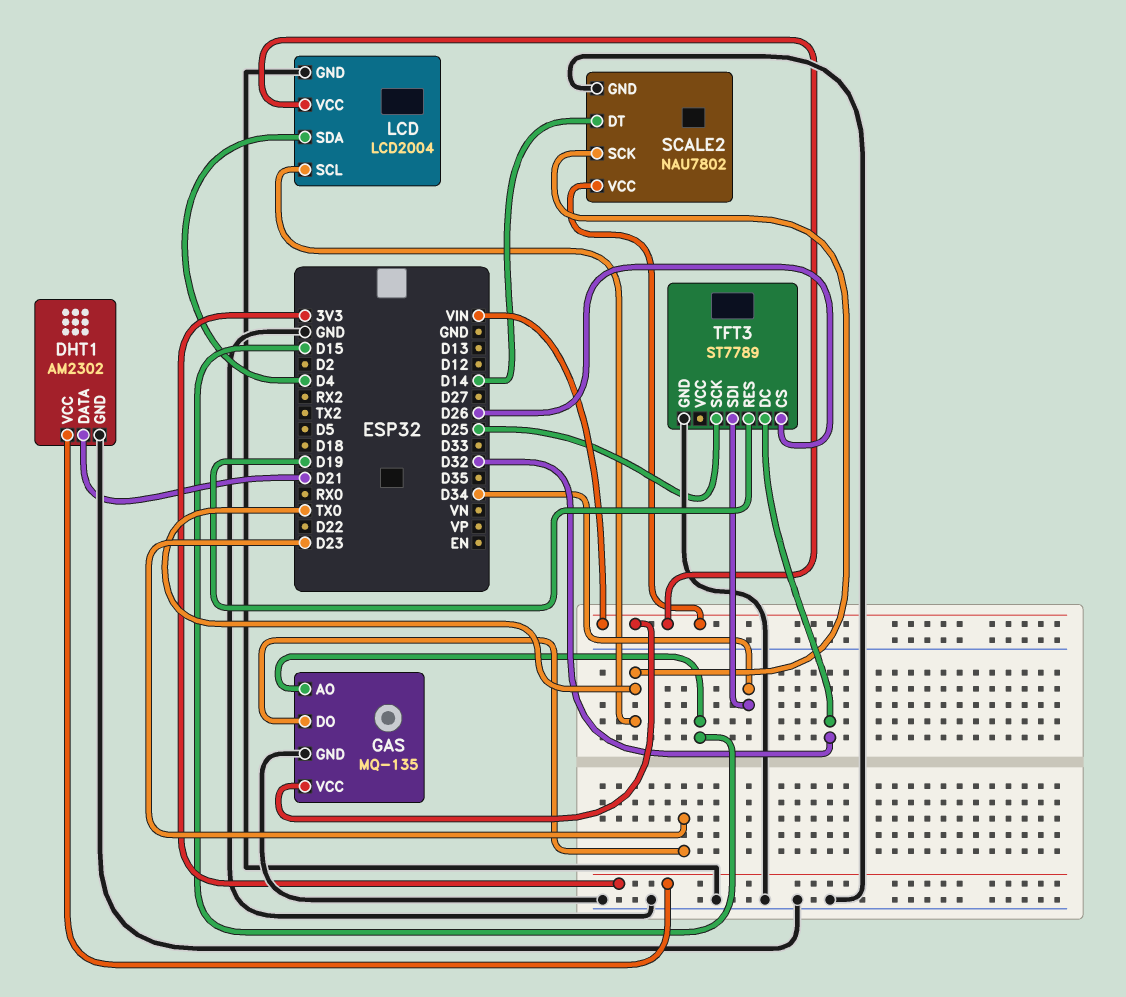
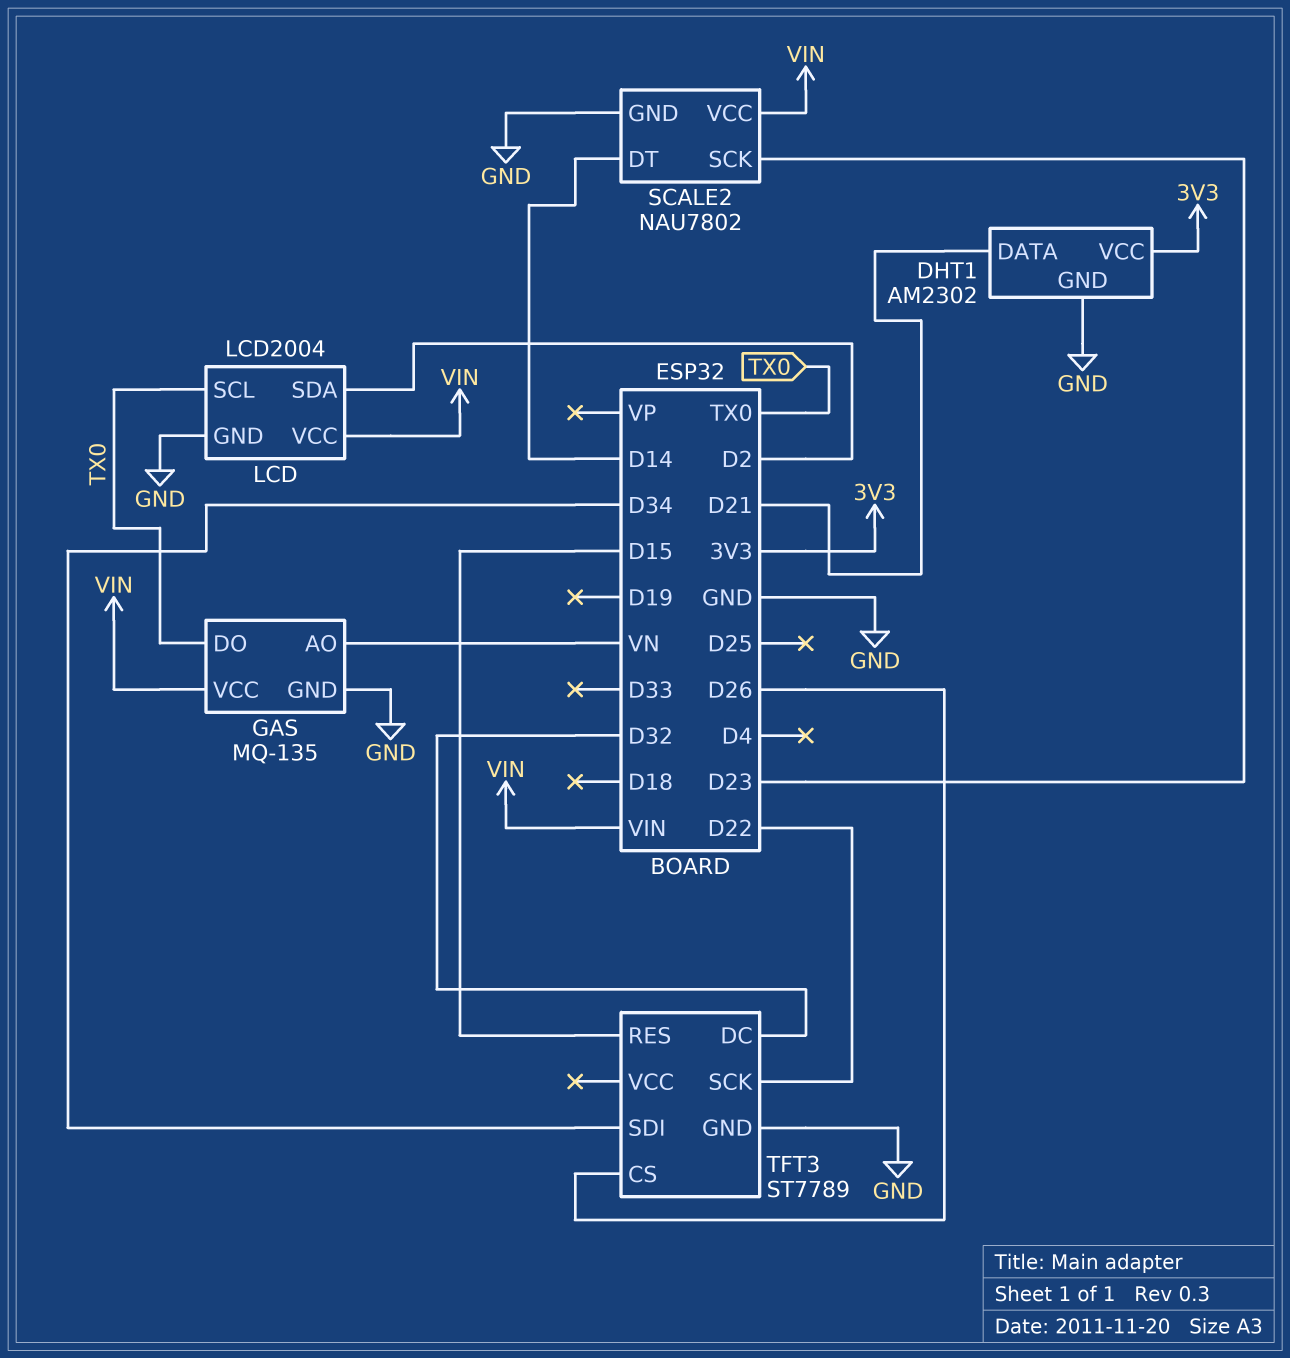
GAS pin AO: D15 -> VN
GAS pin DO: D23 -> TX0
LCD pin SDA: D4 -> D2
SCALE2 pin SCK: TX0 -> D23
TFT3 pin RES: D19 -> D15
TFT3 pin SCK: D25 -> D22

